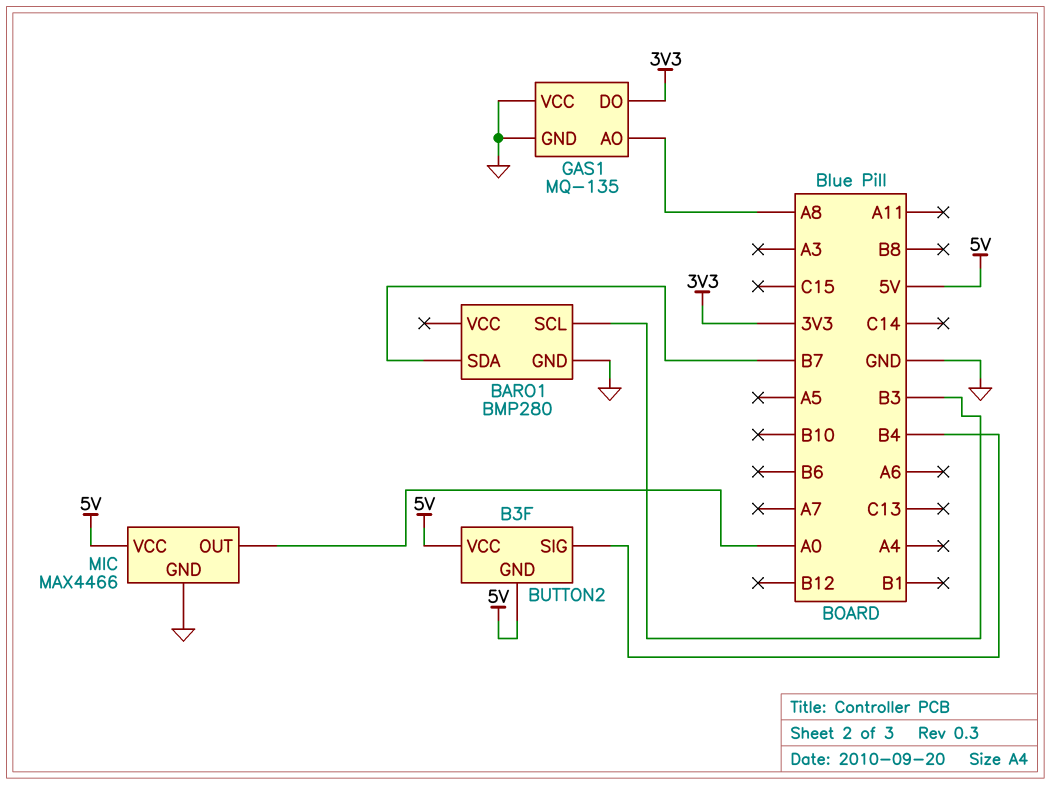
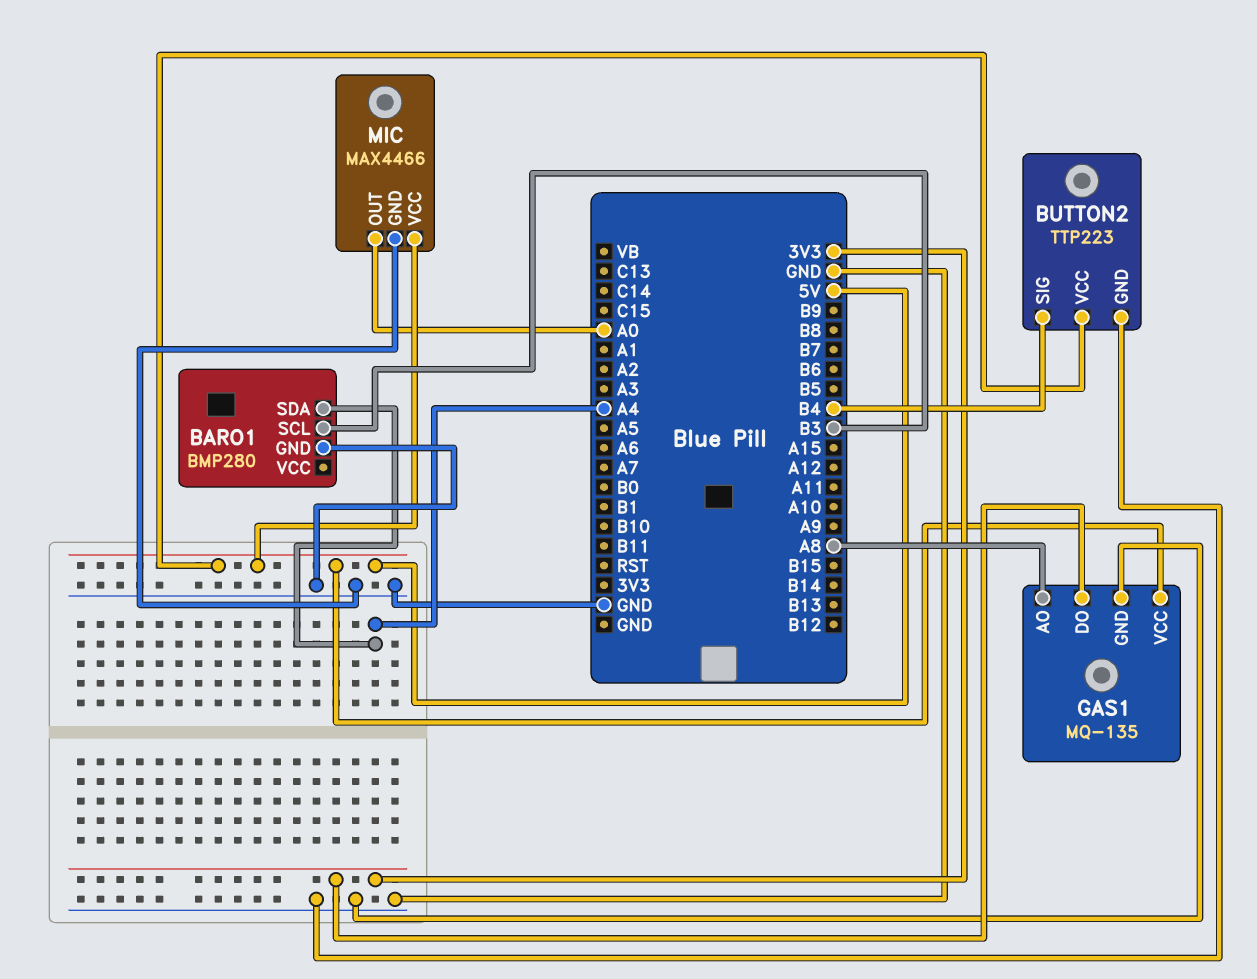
BARO1 pin SDA: B7 -> A4
BUTTON2: B3F -> TTP223
BUTTON2 pin GND: 5V -> GND
GAS1 pin VCC: GND -> 5V

